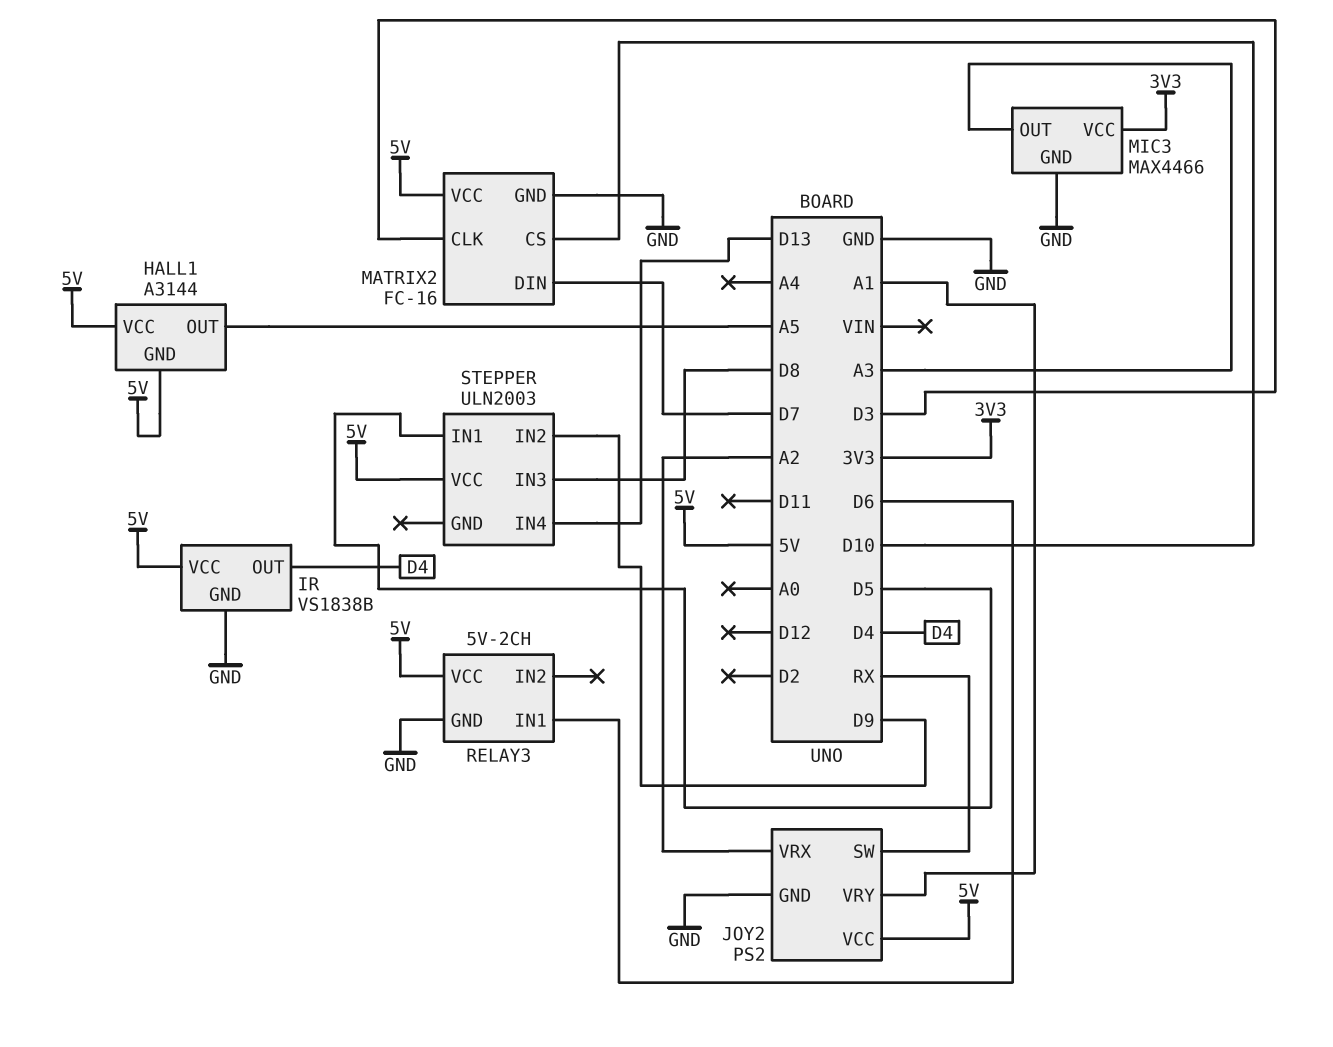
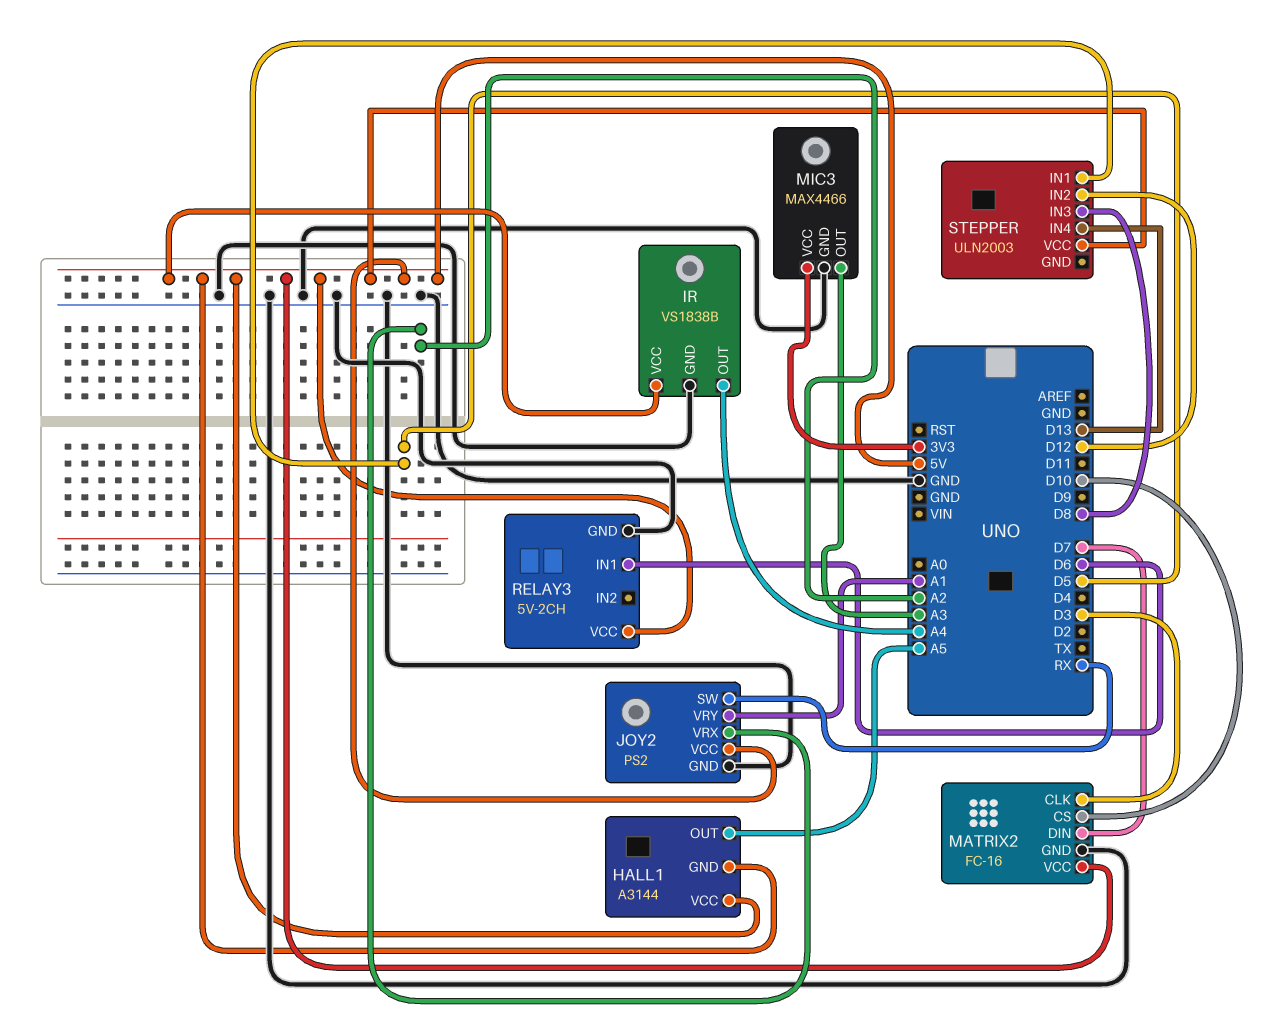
IR pin OUT: D4 -> A4
STEPPER pin IN2: D9 -> D12

